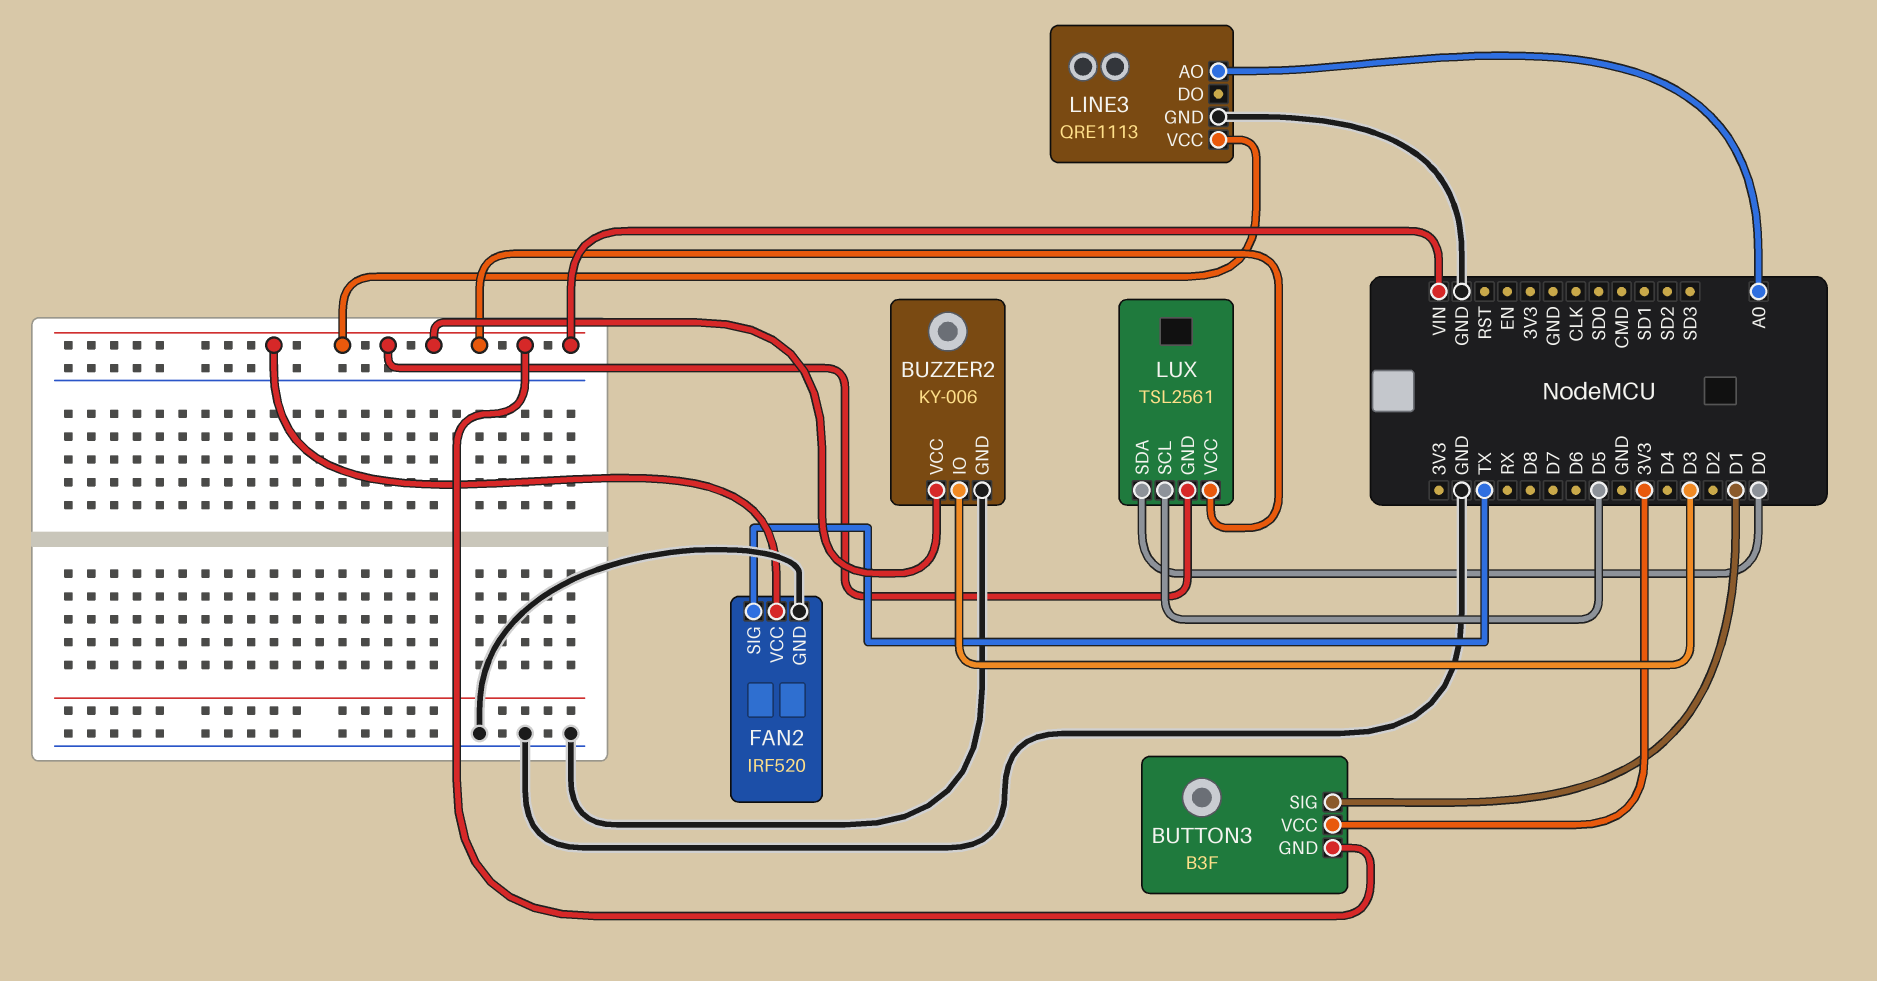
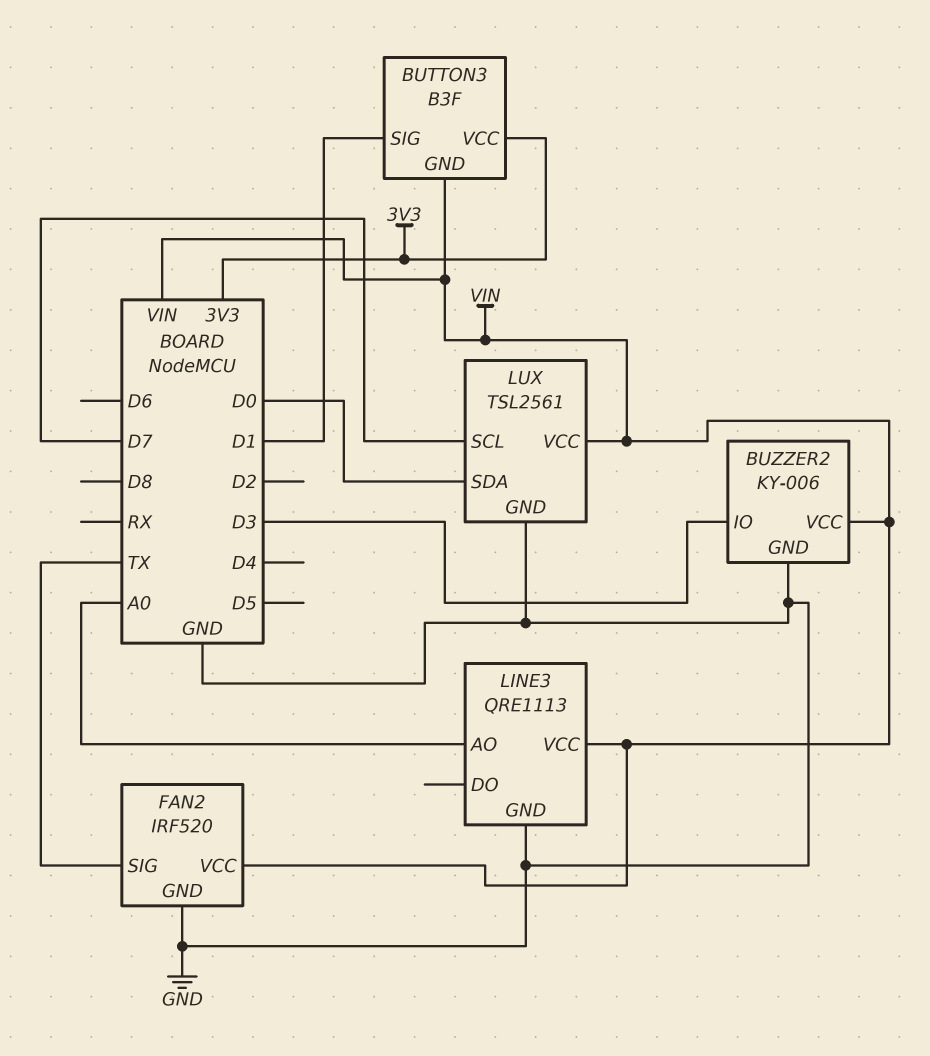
LUX pin GND: VIN -> GND
LUX pin SCL: D5 -> D7

